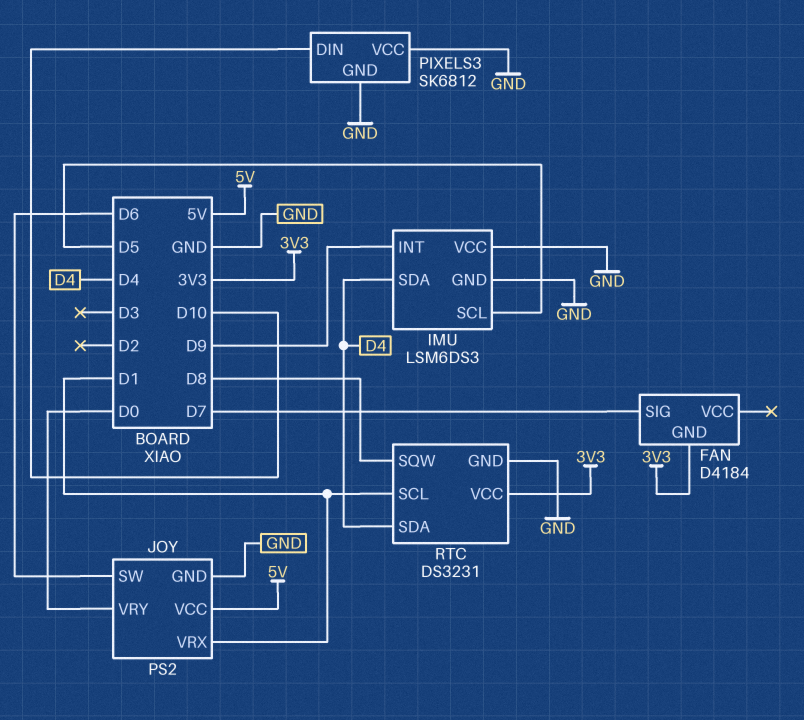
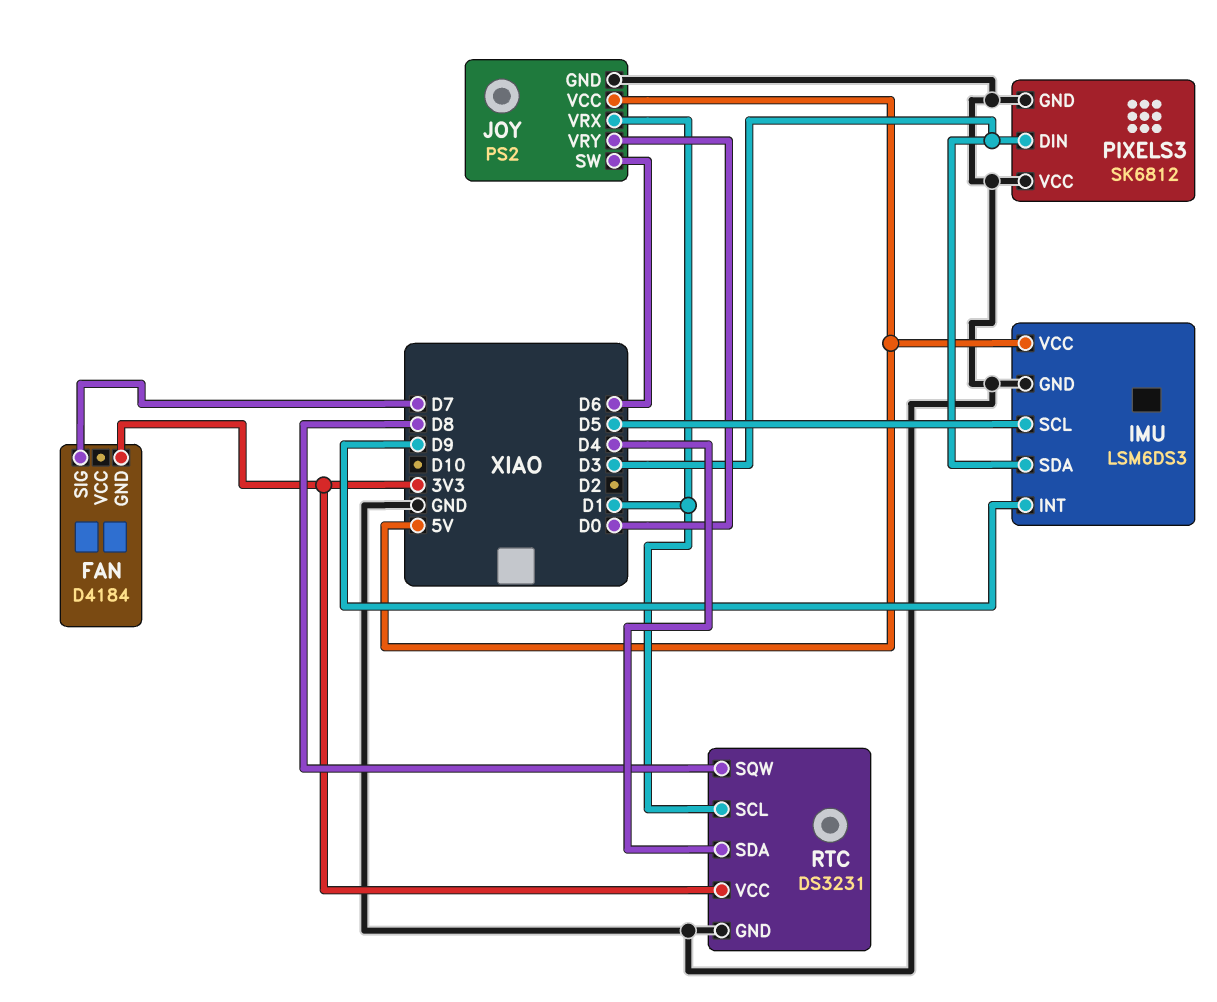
IMU pin SDA: D4 -> D3
IMU pin VCC: GND -> 5V
PIXELS3 pin DIN: D10 -> D3

